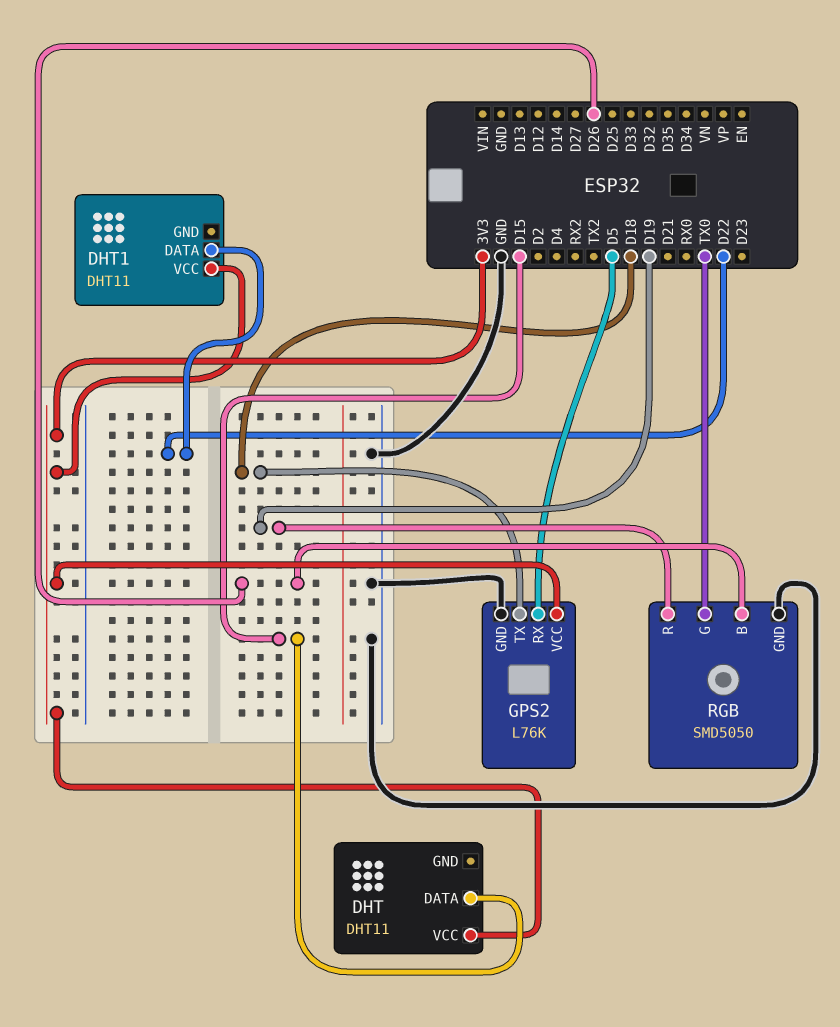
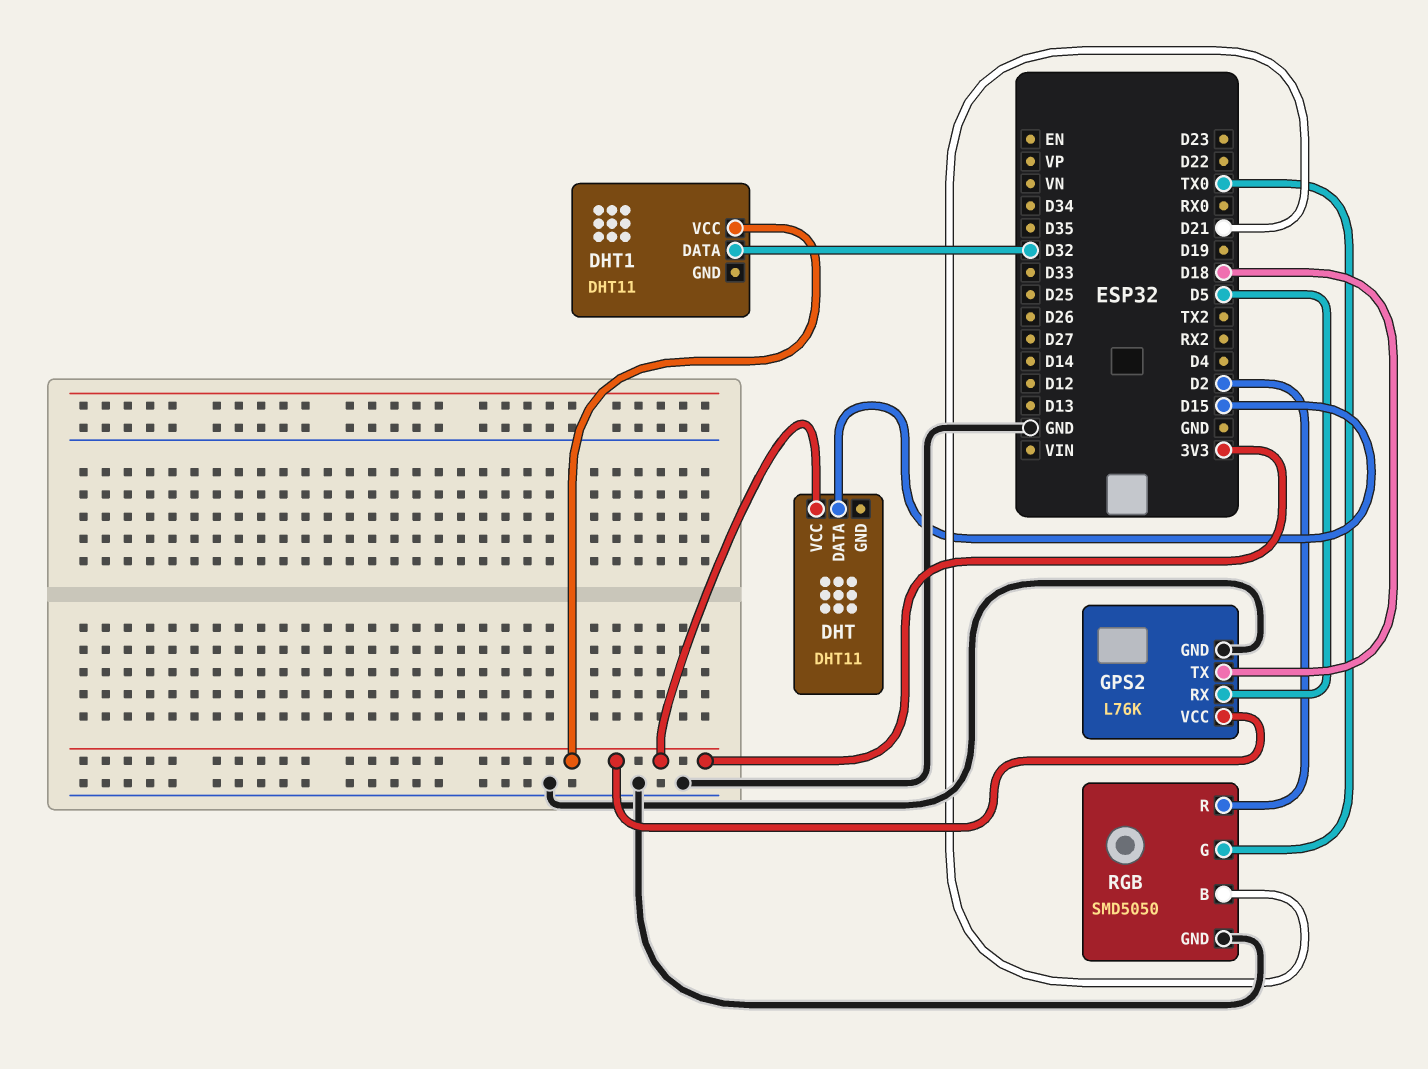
DHT1 pin DATA: D22 -> D32
RGB pin B: D26 -> D21
RGB pin R: D19 -> D2

